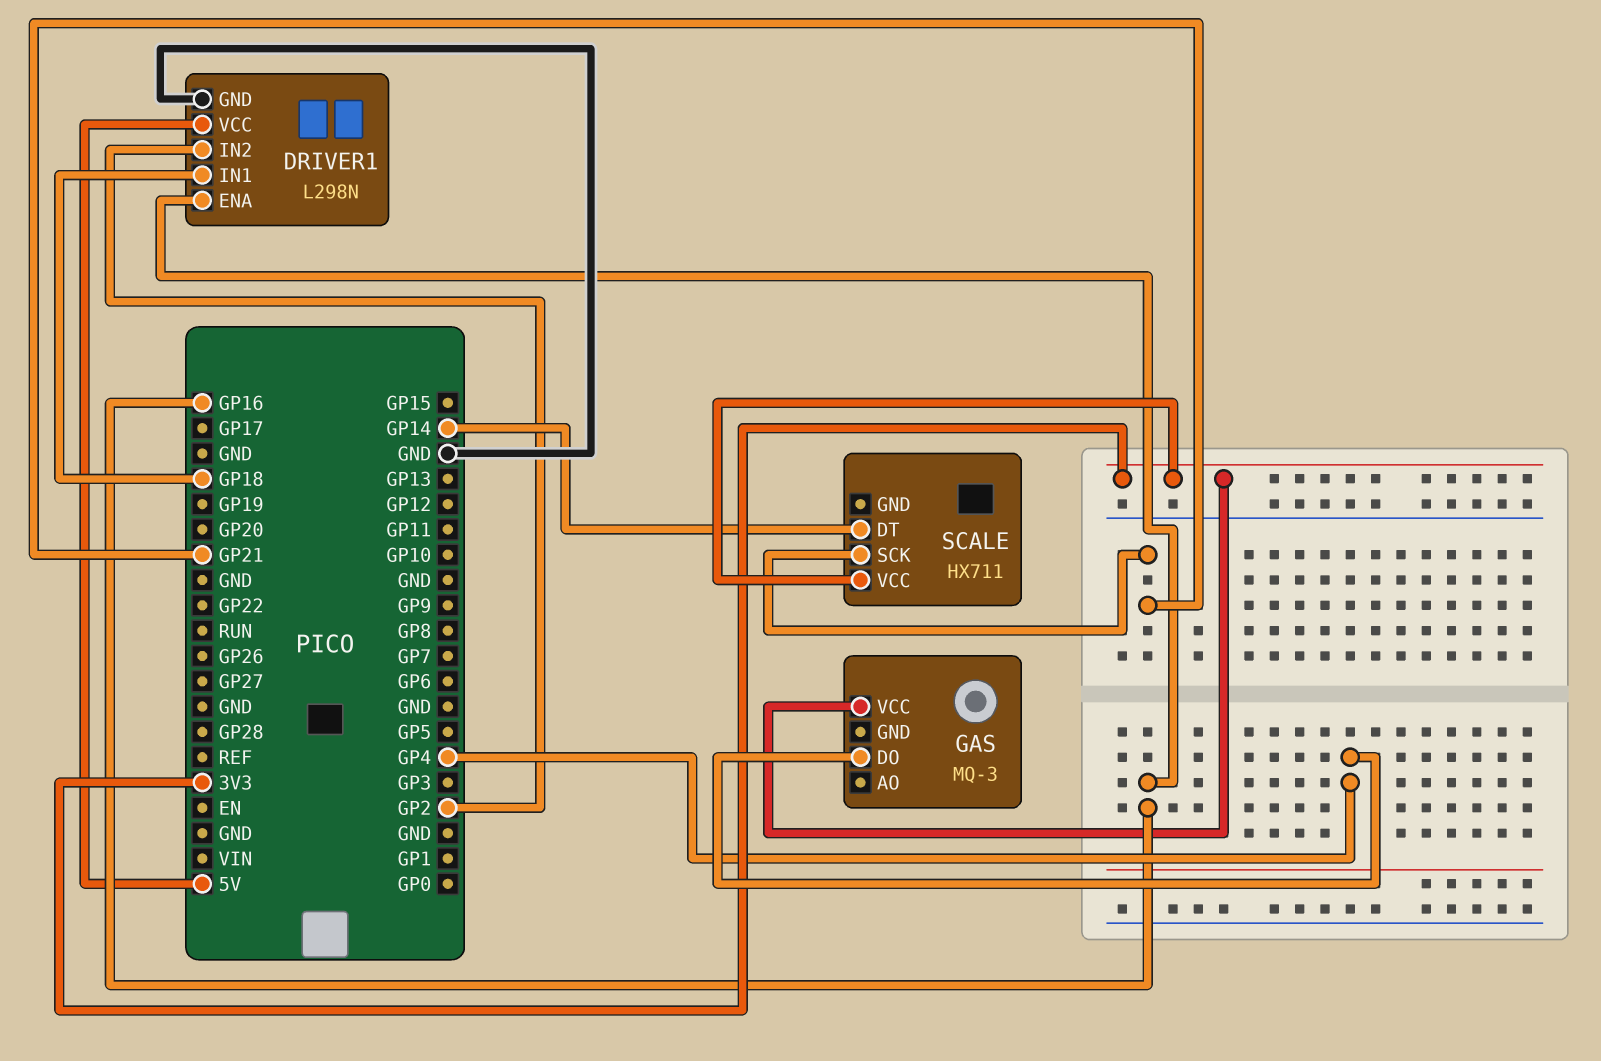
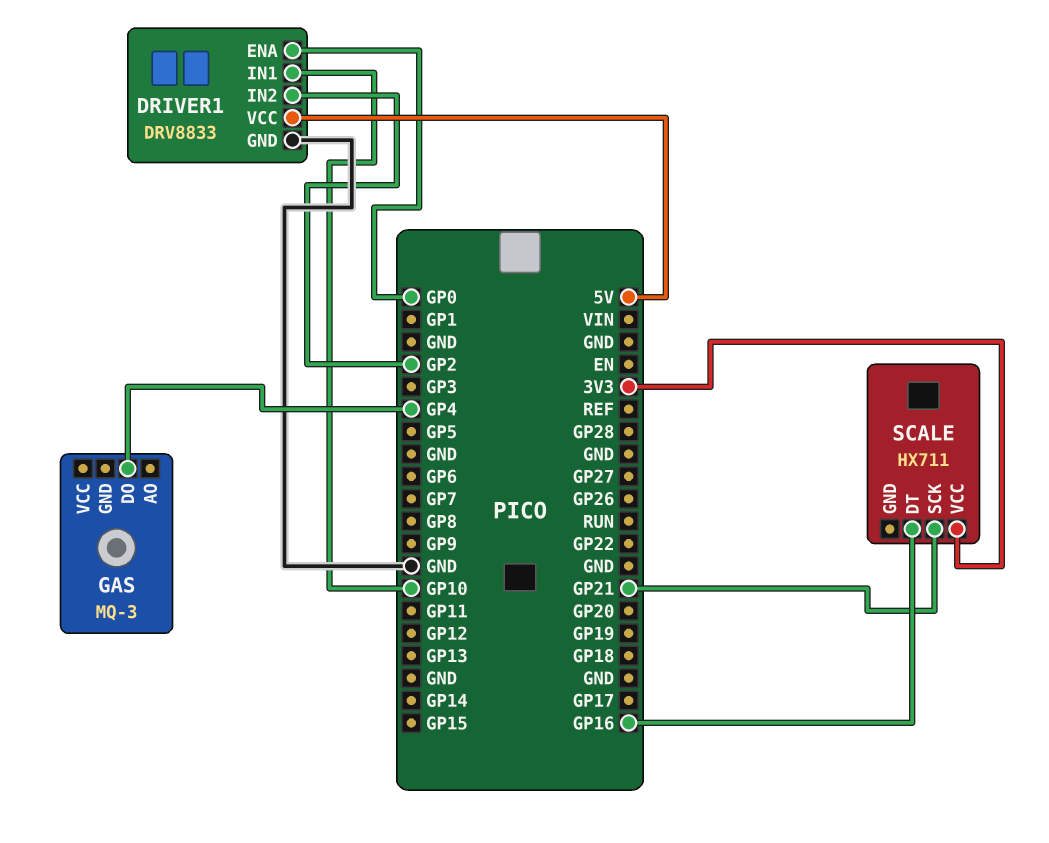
DRIVER1: L298N -> DRV8833
DRIVER1 pin ENA: GP16 -> GP0
DRIVER1 pin IN1: GP18 -> GP10
GAS pin VCC: 3V3 -> none
SCALE pin DT: GP14 -> GP16

